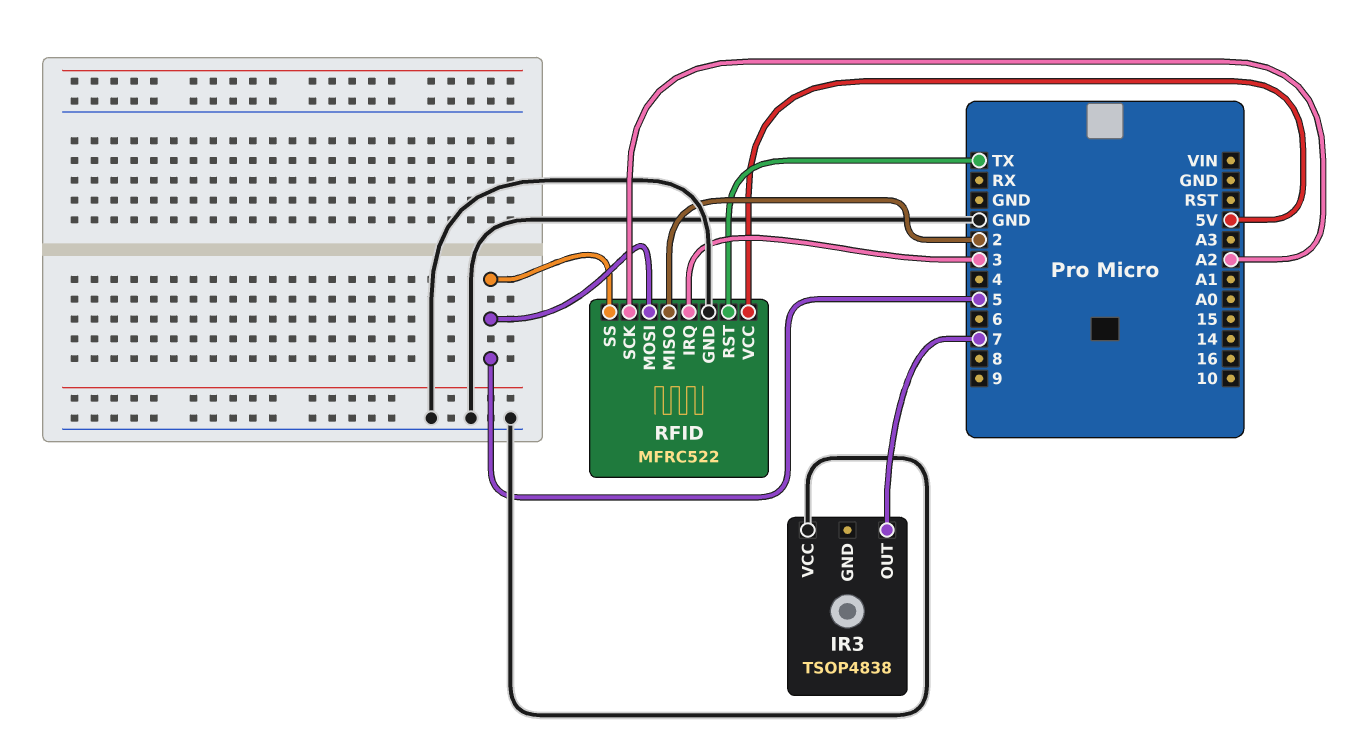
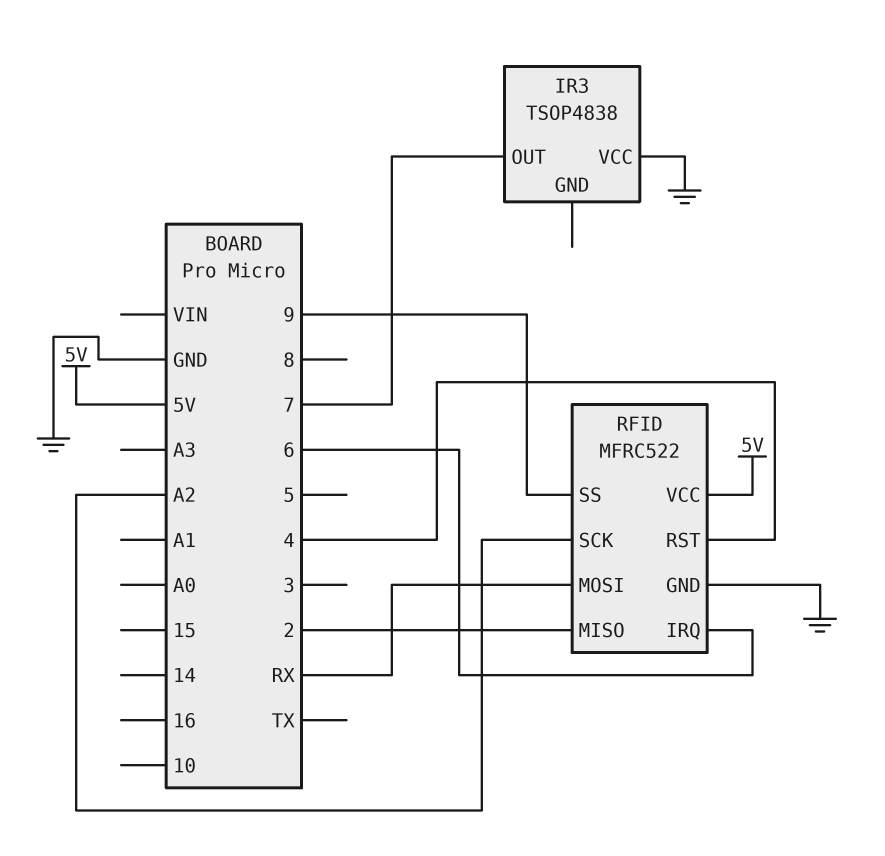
RFID pin IRQ: 3 -> 6
RFID pin MOSI: 5 -> RX
RFID pin RST: TX -> 4
RFID pin SS: 5 -> 9

